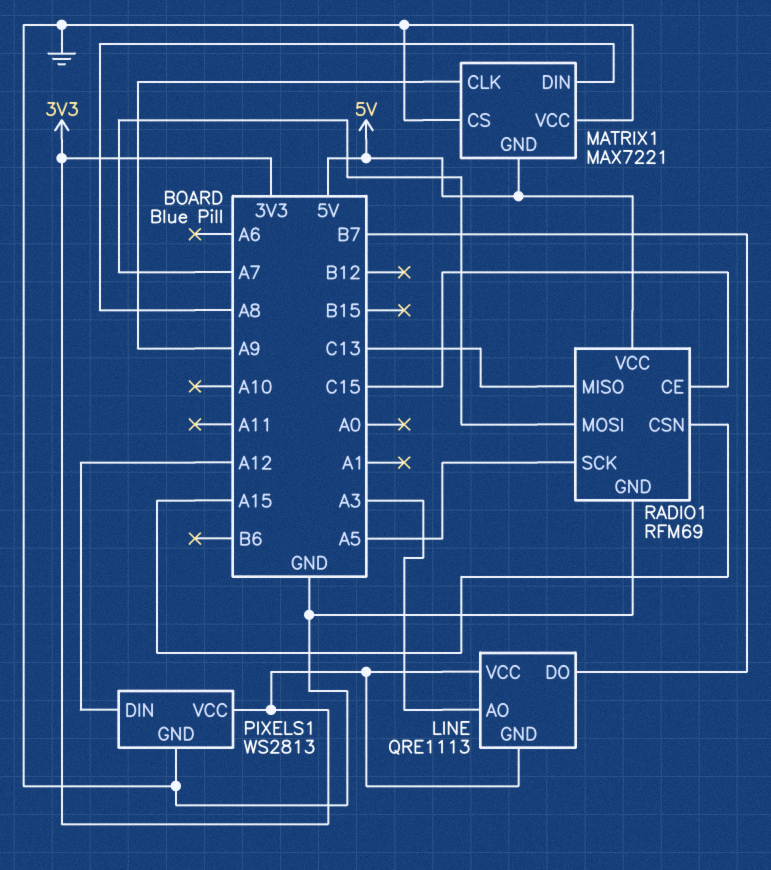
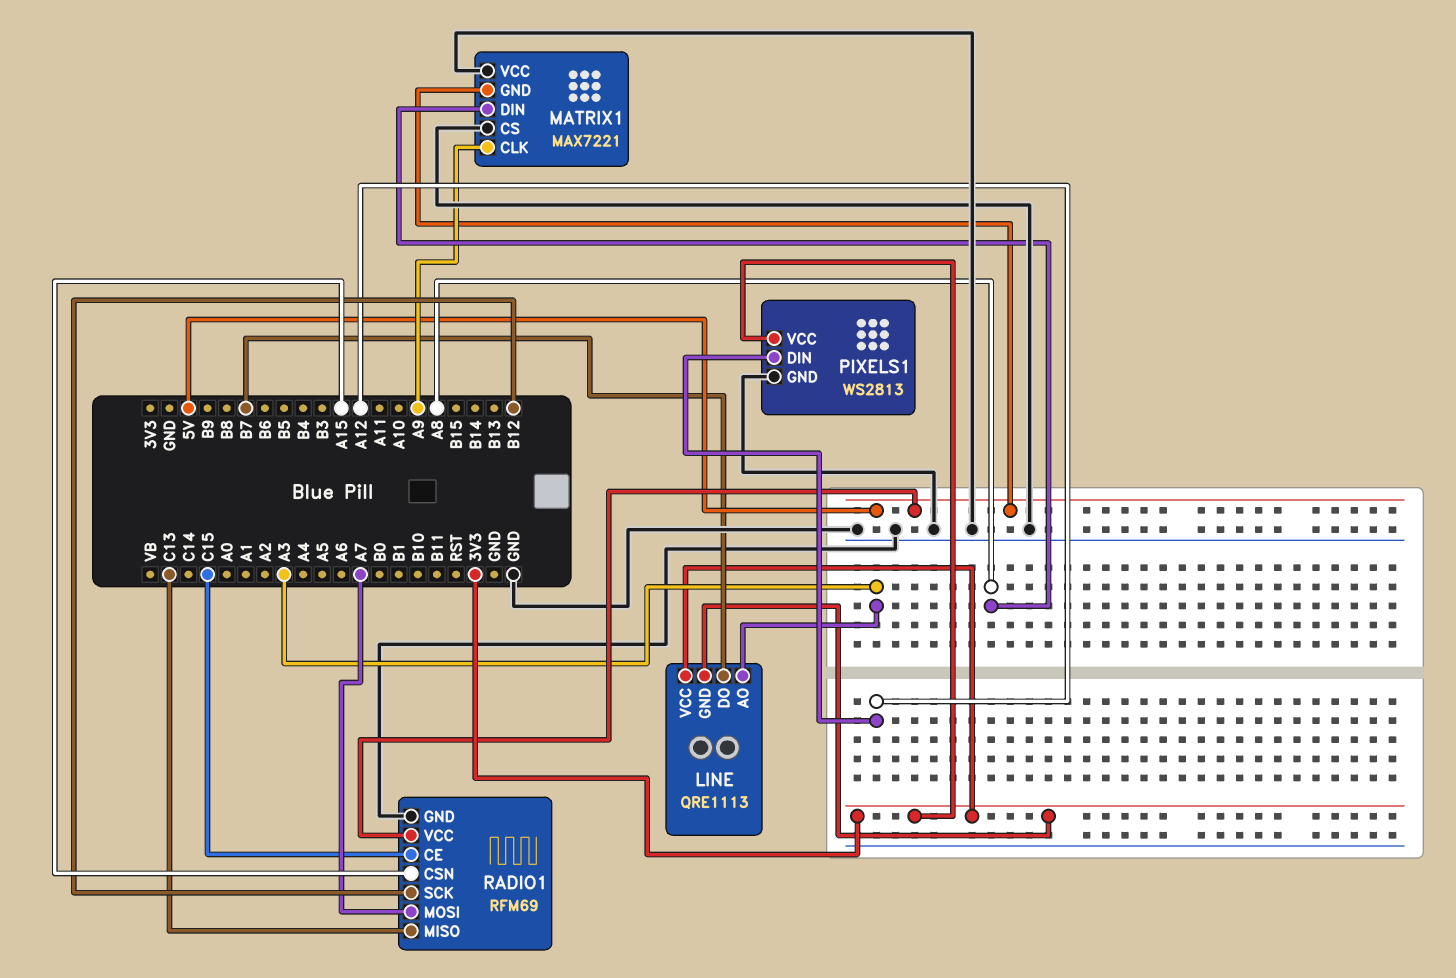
RADIO1 pin SCK: A5 -> B12

